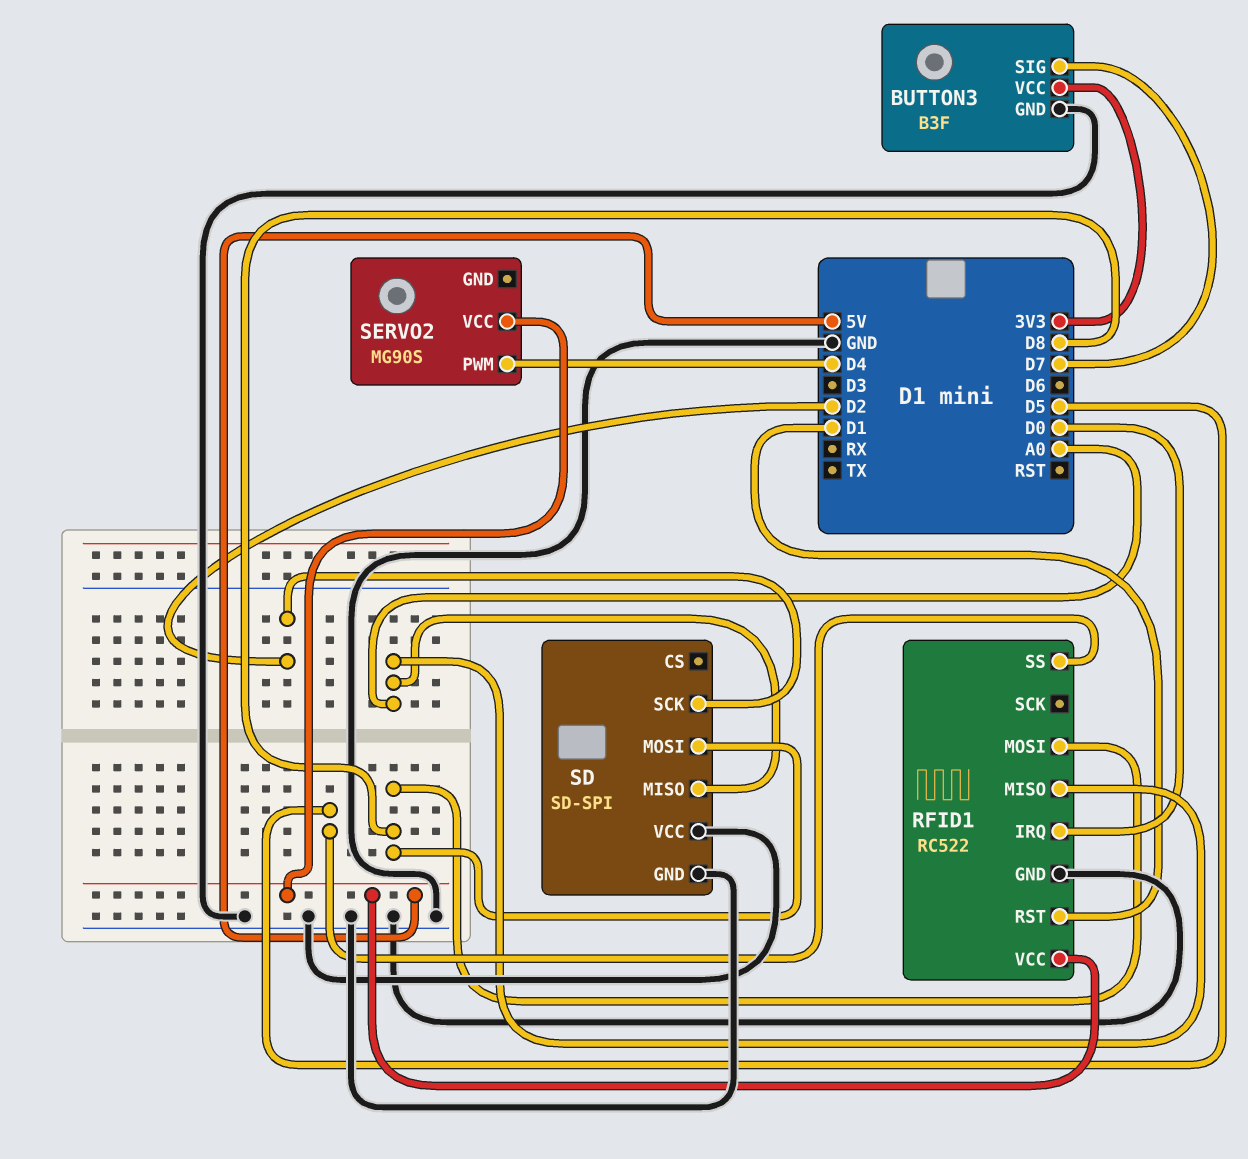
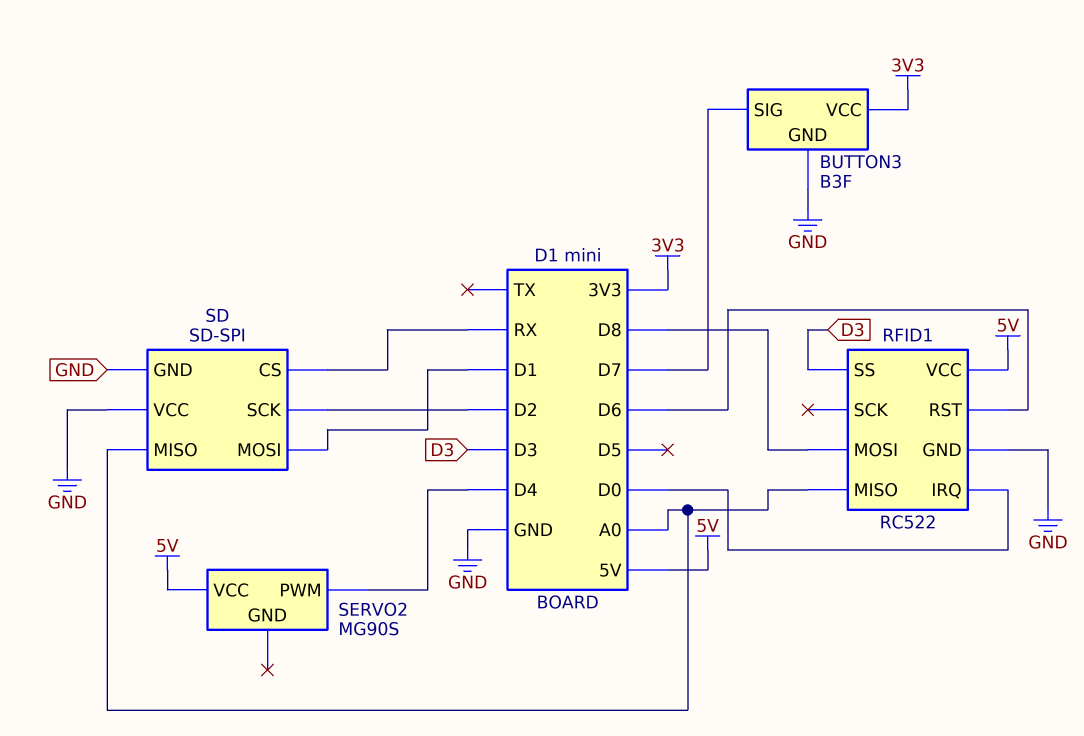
RFID1 pin RST: D1 -> D6
RFID1 pin SS: D5 -> D3
SD pin CS: none -> RX
SD pin MOSI: D8 -> D1

